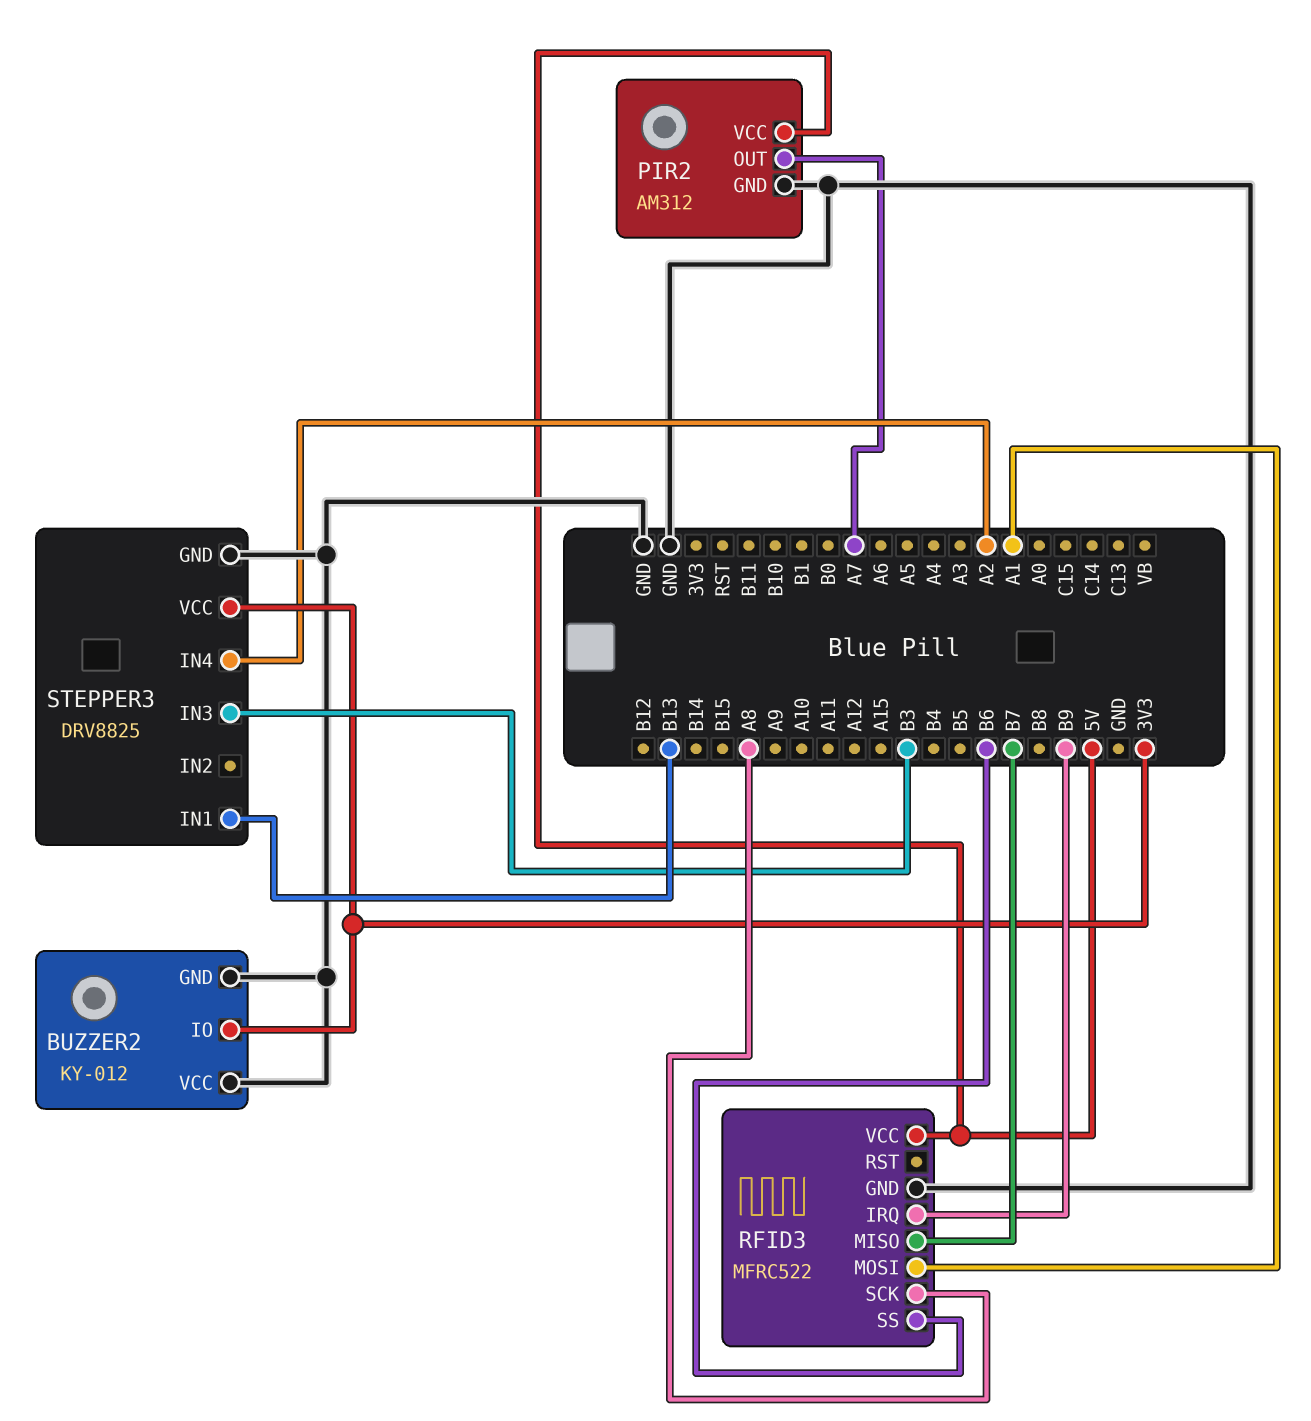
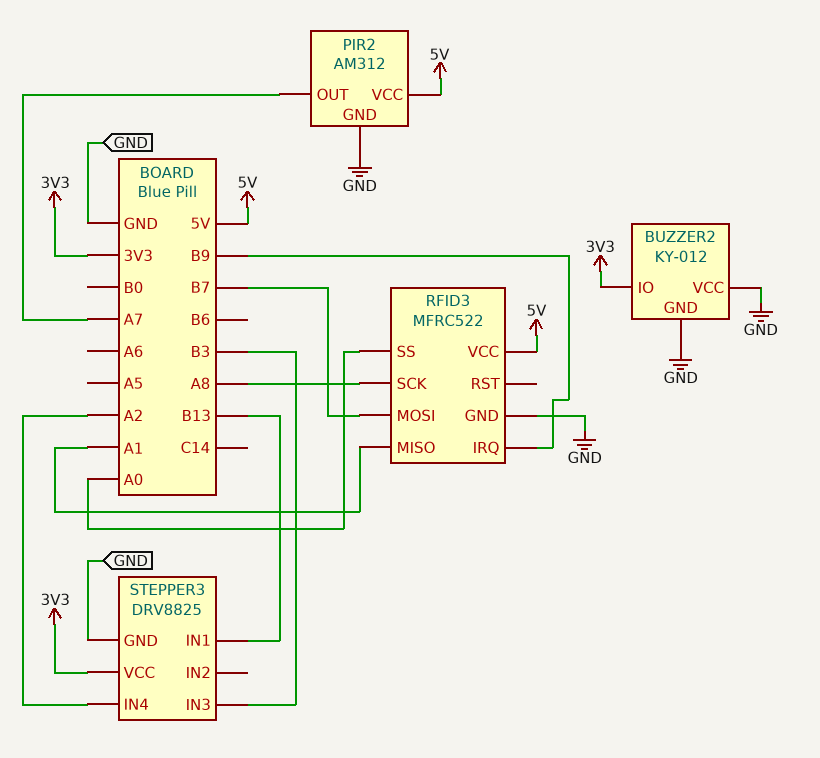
RFID3 pin MISO: B7 -> A1
RFID3 pin MOSI: A1 -> B7
RFID3 pin SS: B6 -> A0

